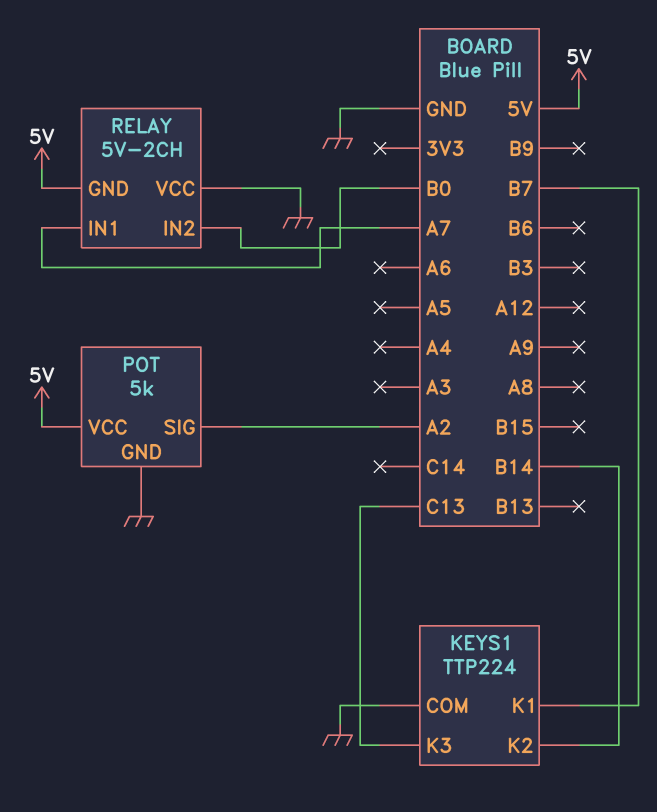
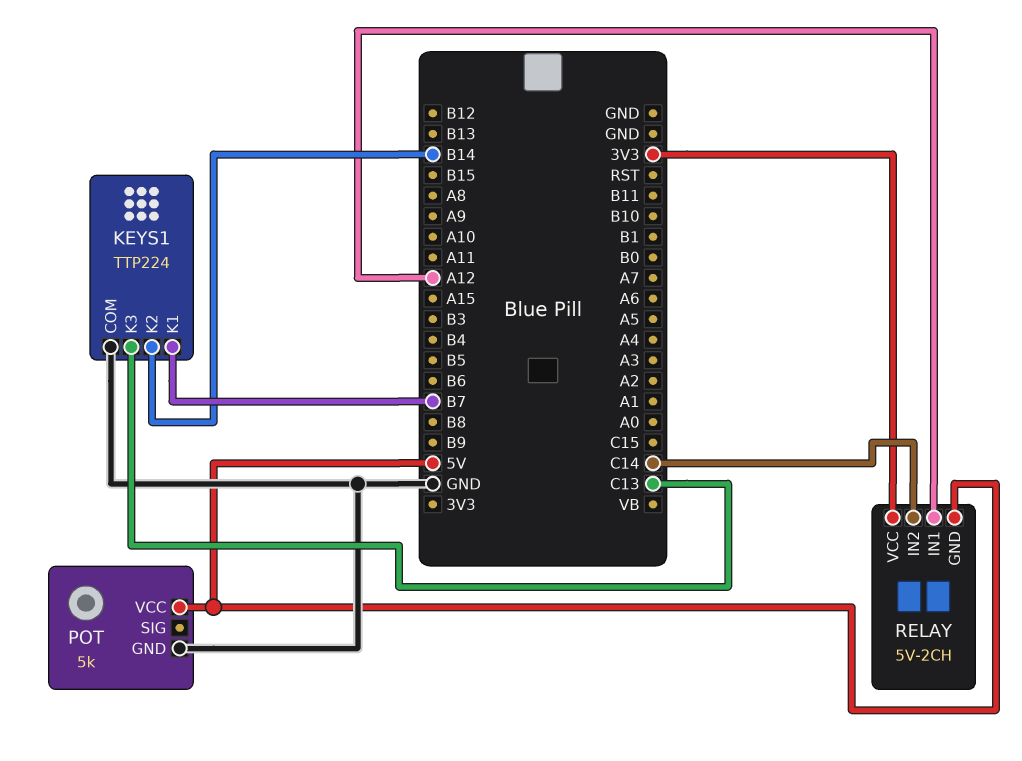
POT pin SIG: A2 -> none
RELAY pin IN1: A7 -> A12
RELAY pin IN2: B0 -> C14
RELAY pin VCC: GND -> 3V3

